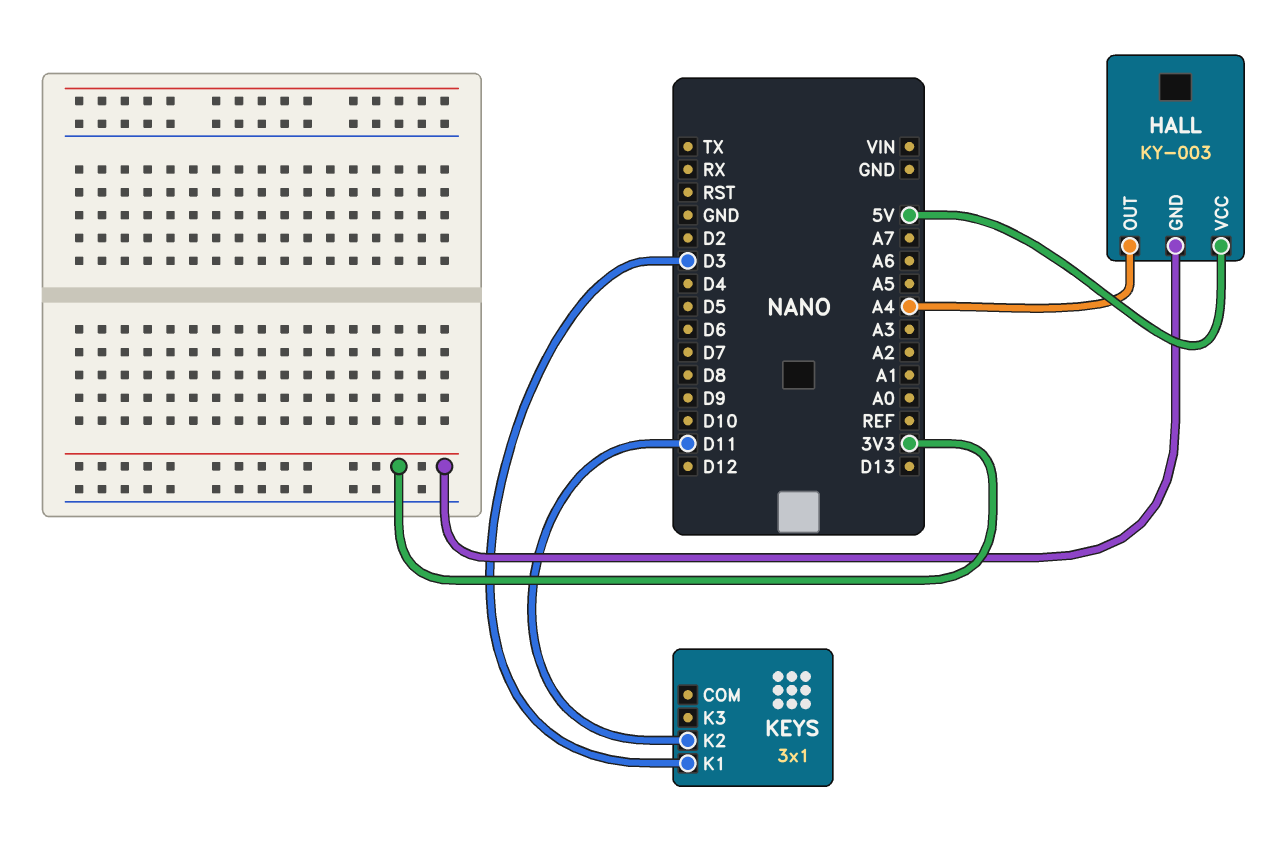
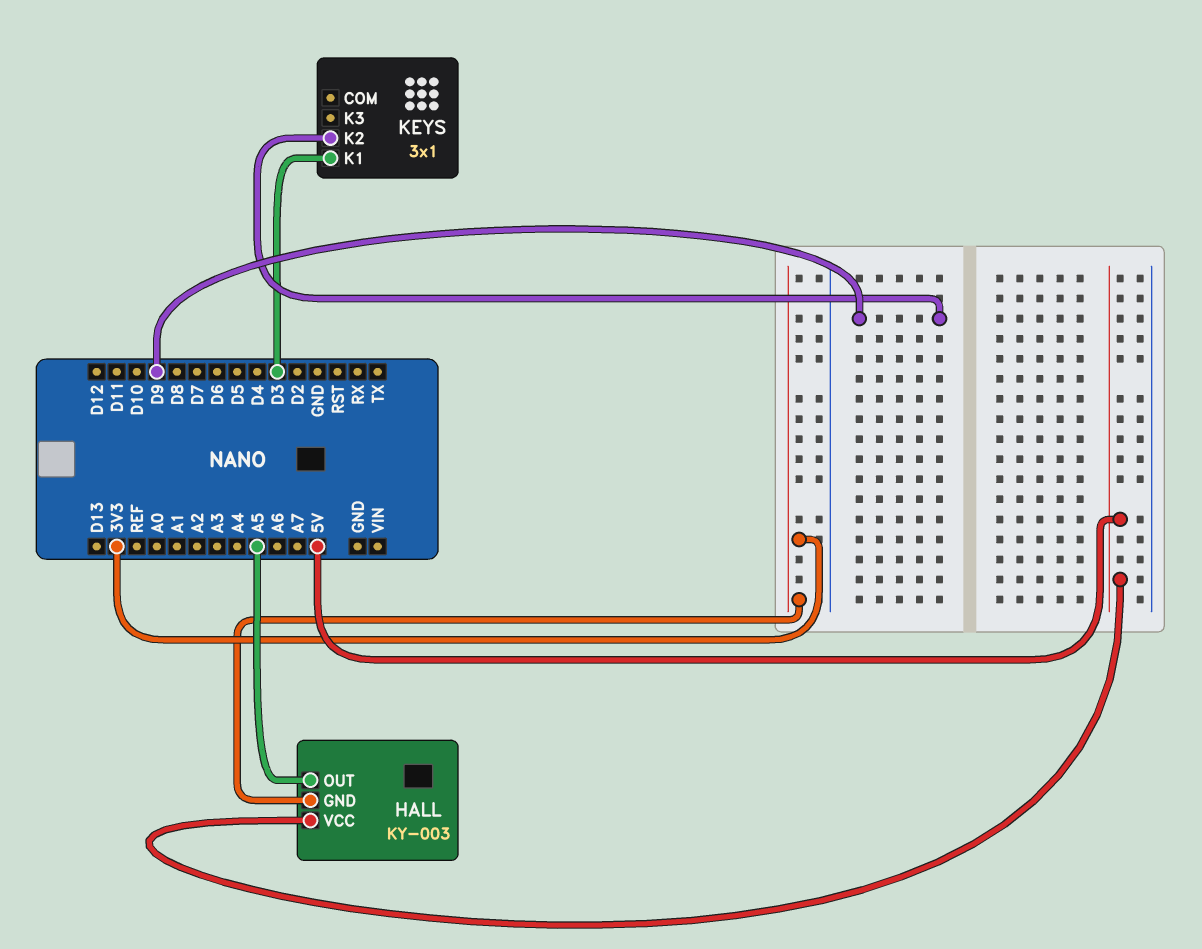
HALL pin OUT: A4 -> A5
KEYS pin K2: D11 -> D9

